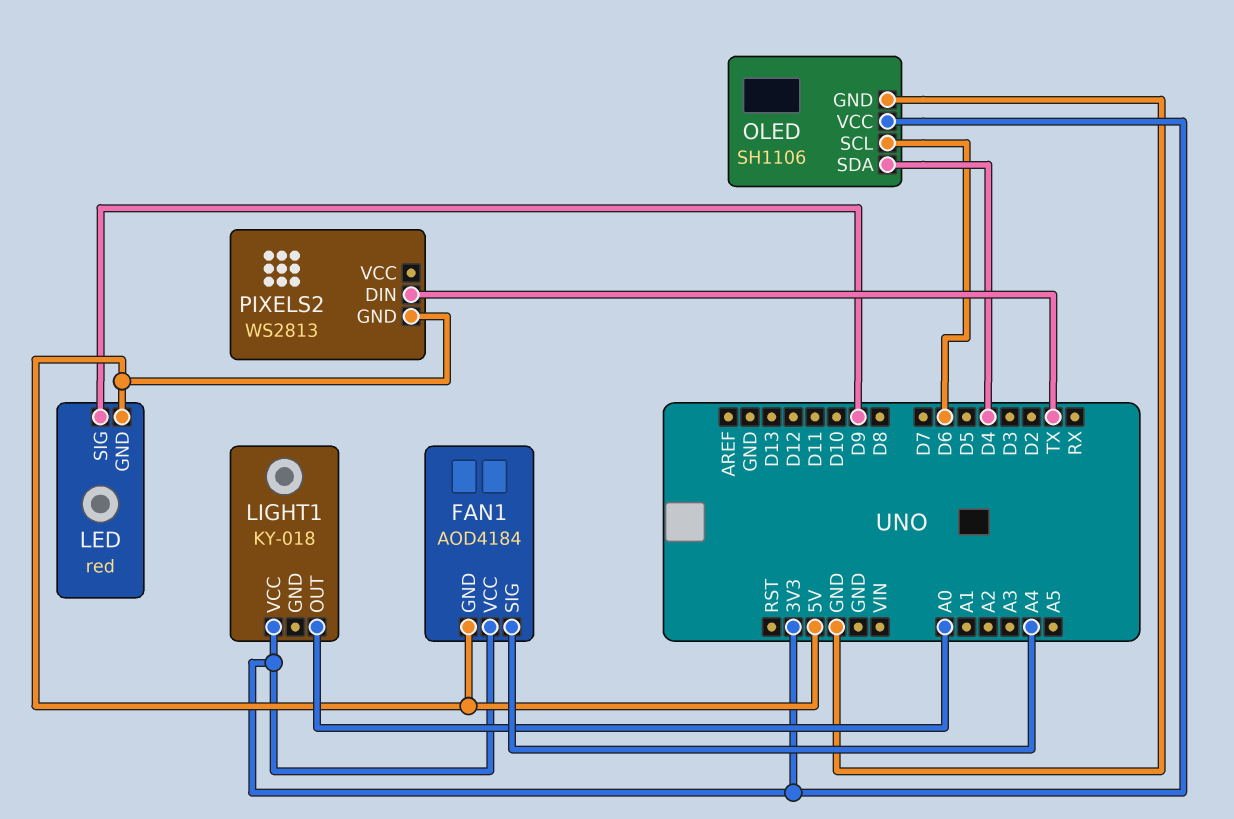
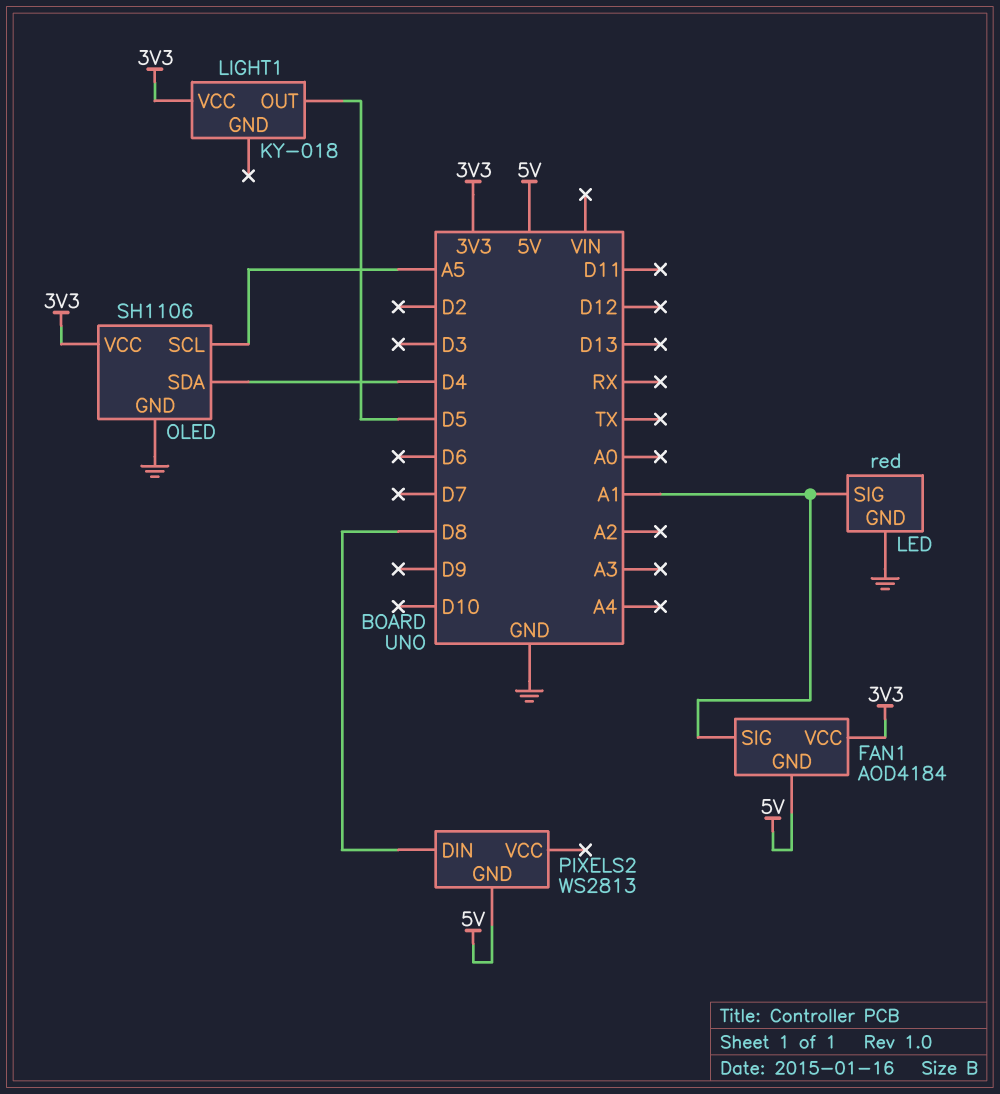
FAN1 pin SIG: A4 -> A1
LED pin GND: 5V -> GND
LED pin SIG: D9 -> A1
LIGHT1 pin OUT: A0 -> D5
OLED pin SCL: D6 -> A5
PIXELS2 pin DIN: TX -> D8

